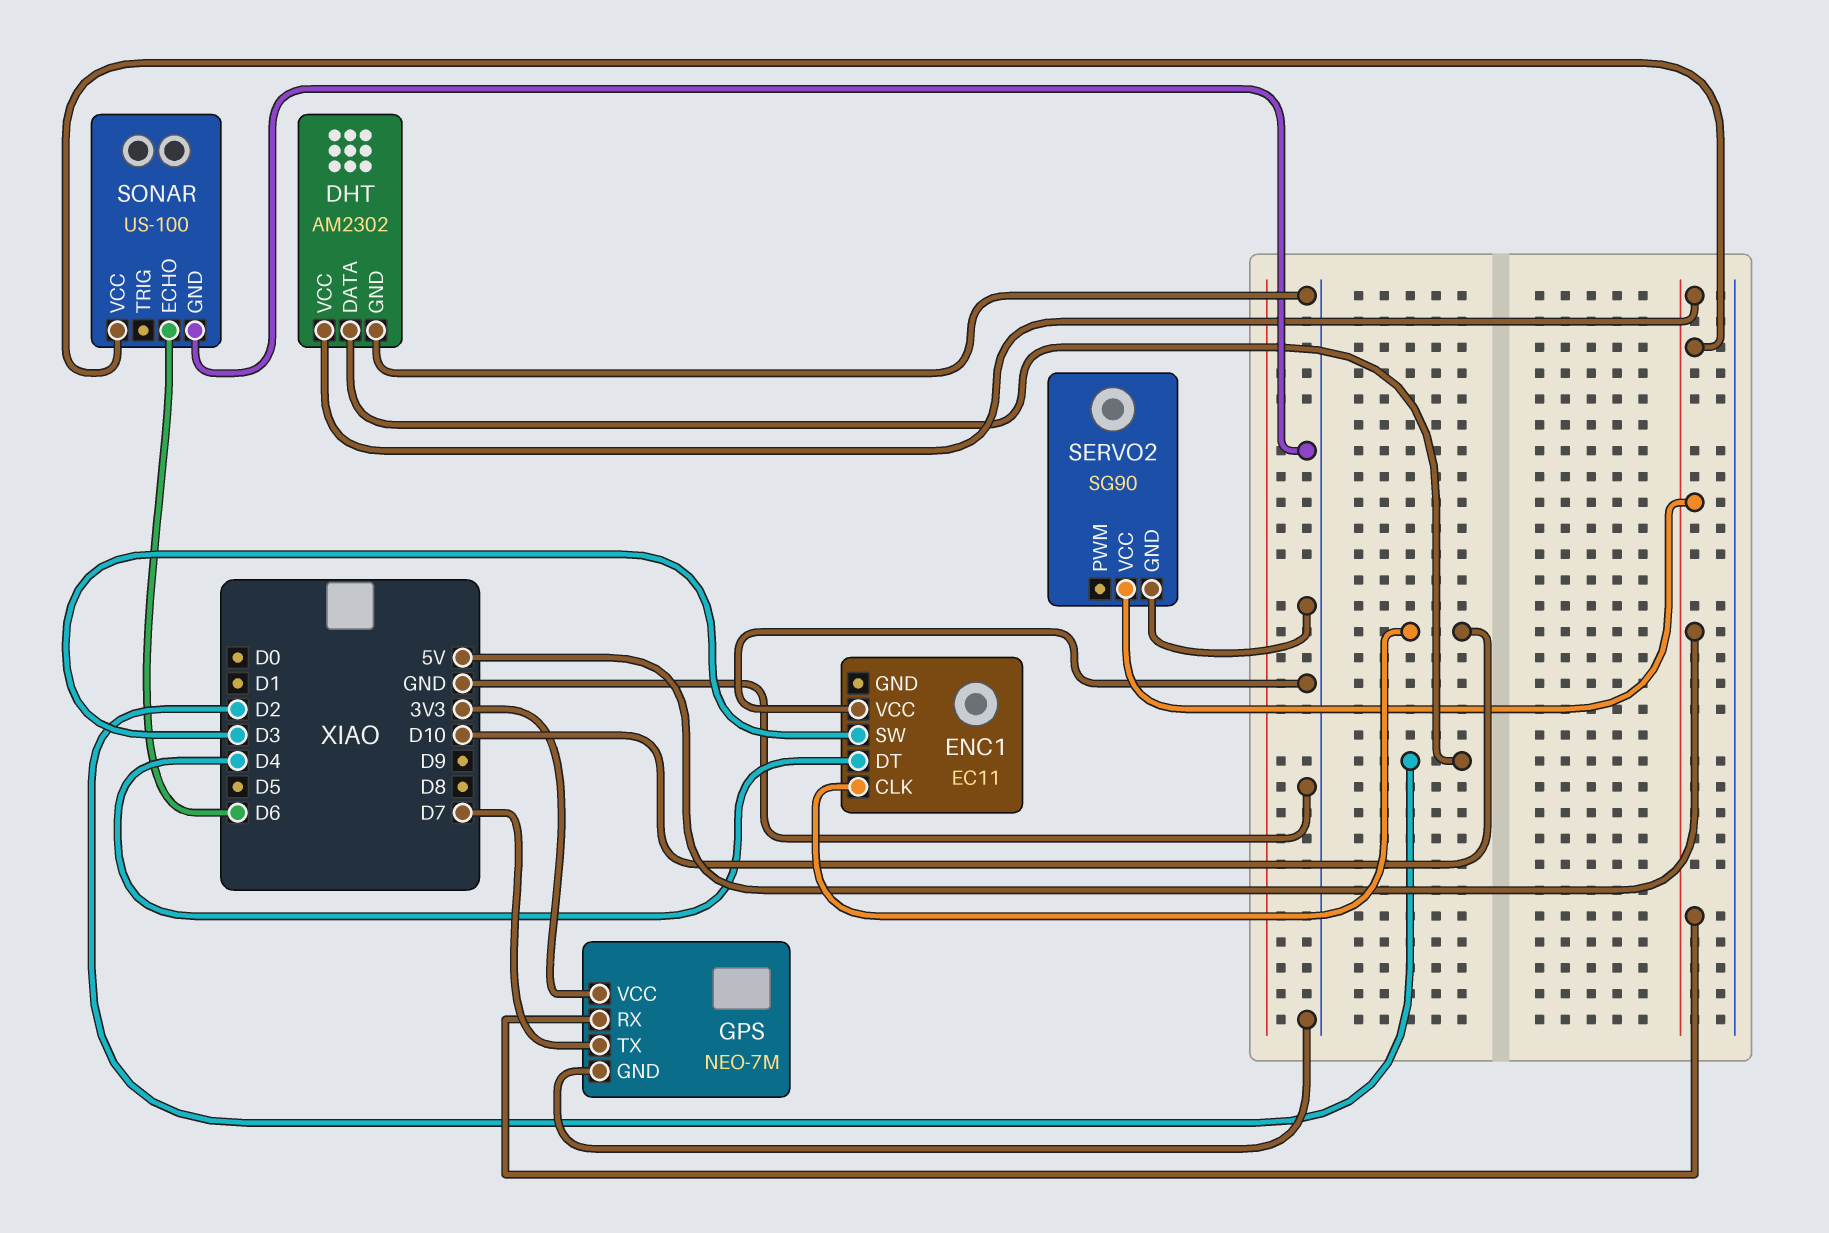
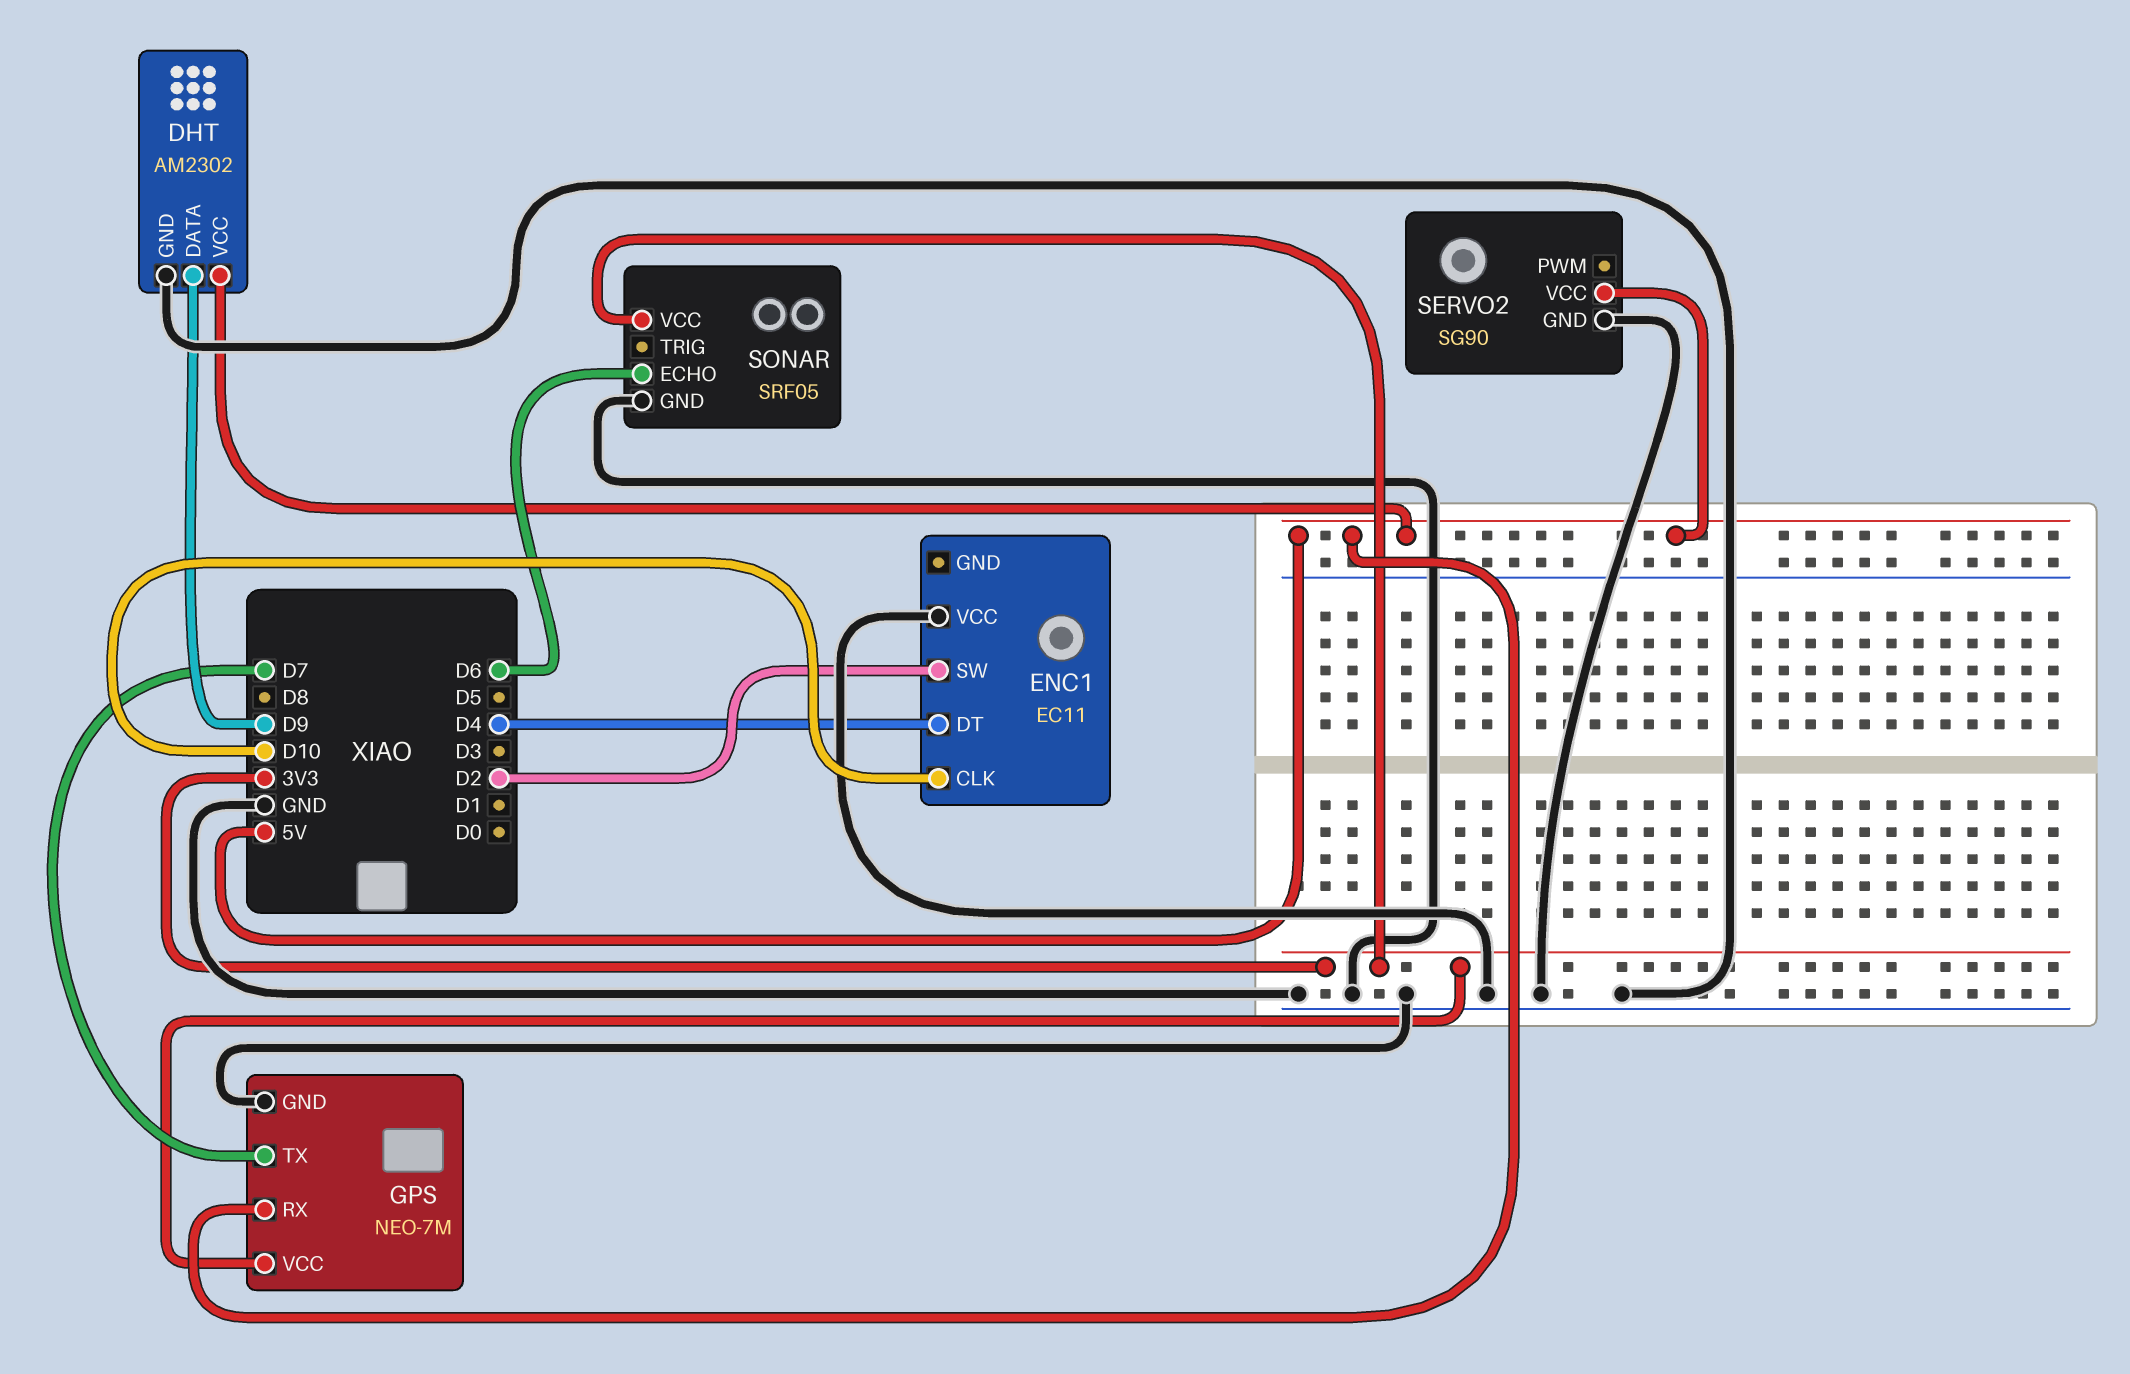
DHT pin DATA: D2 -> D9
ENC1 pin SW: D3 -> D2
SONAR: US-100 -> SRF05
SONAR pin VCC: 5V -> 3V3

